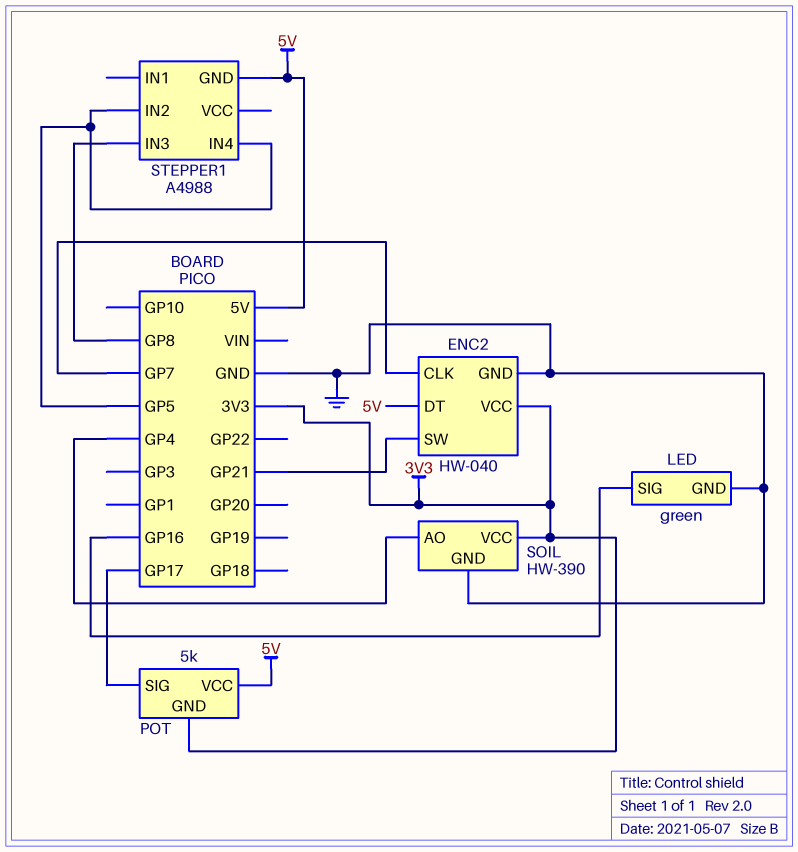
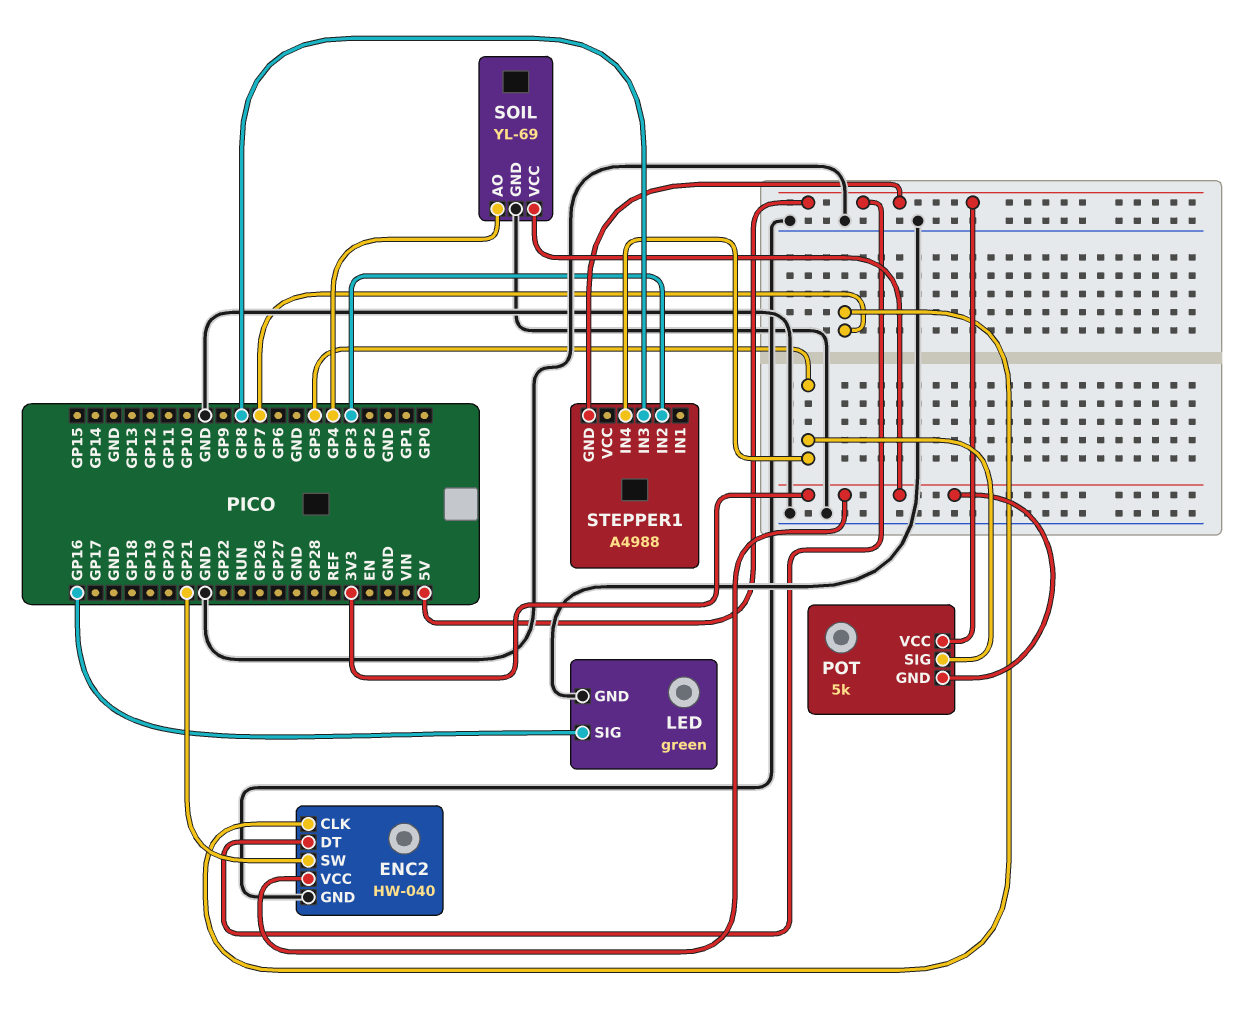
POT pin SIG: GP17 -> GP5
SOIL: HW-390 -> YL-69
STEPPER1 pin IN2: GP5 -> GP3

